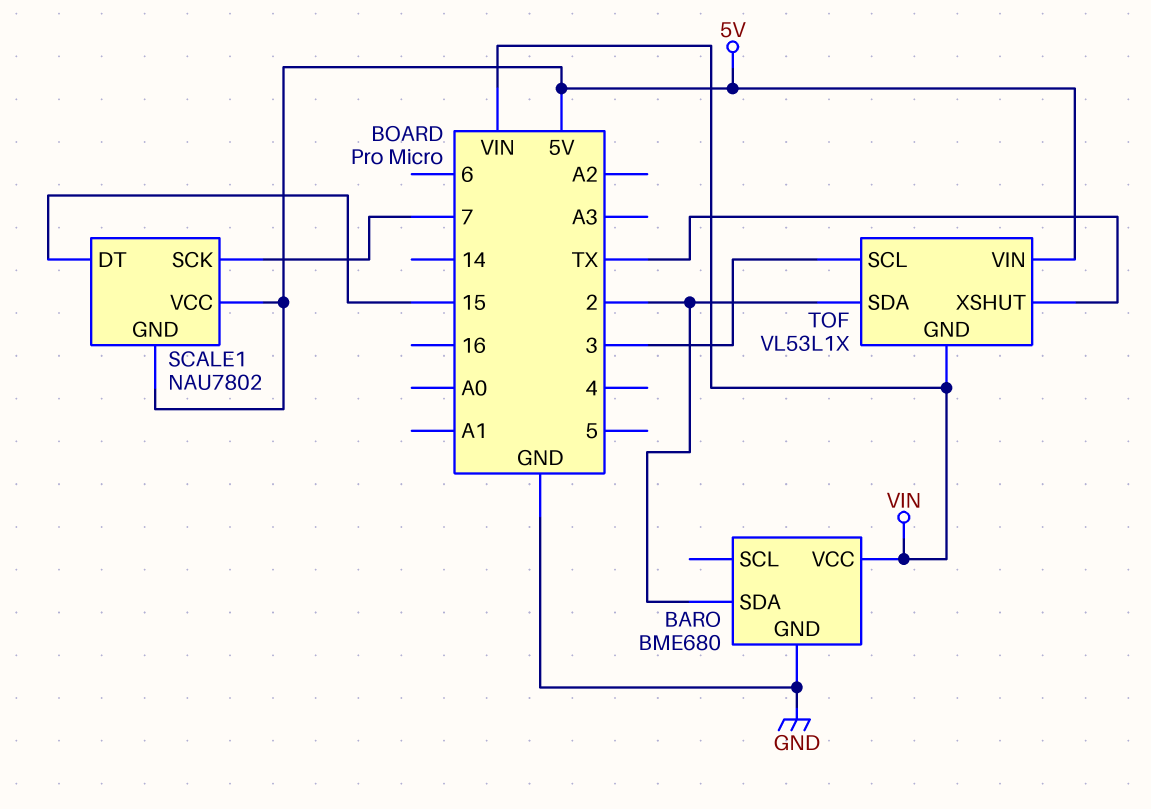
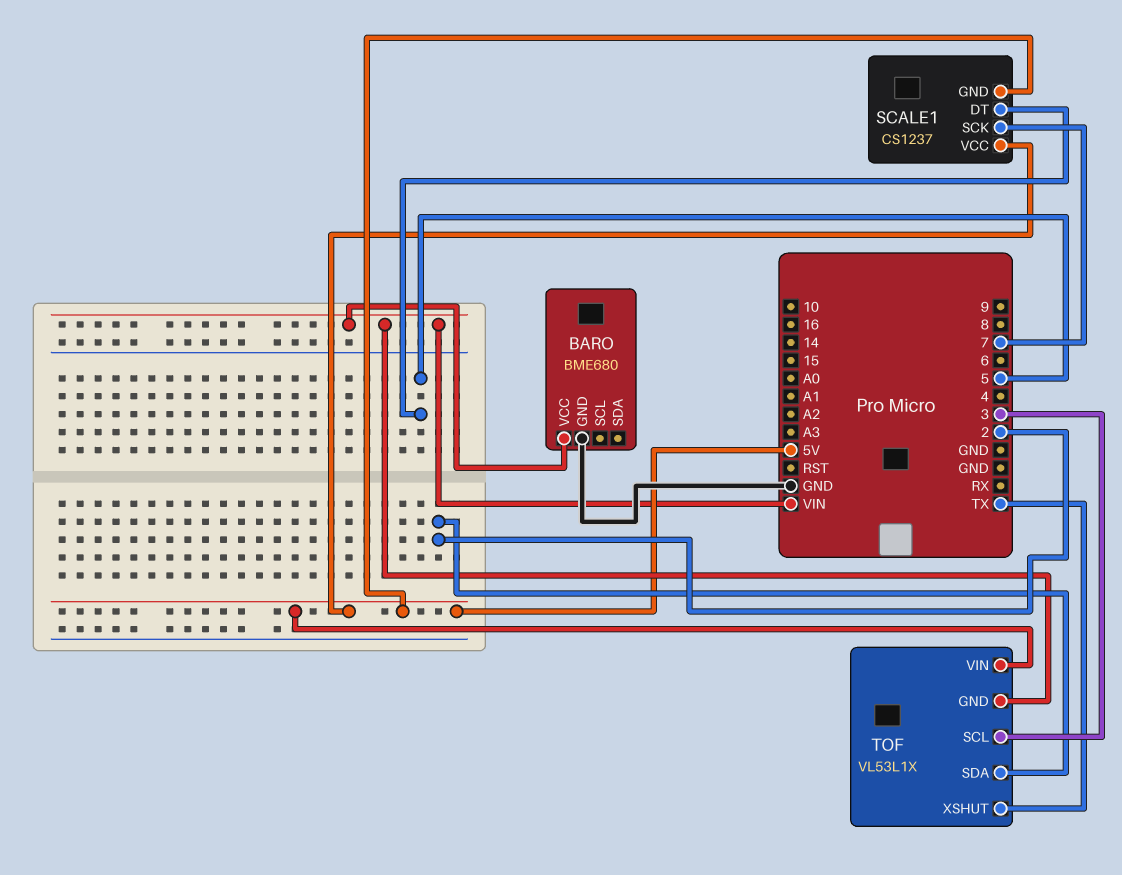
BARO pin SDA: 2 -> none
SCALE1: NAU7802 -> CS1237
SCALE1 pin DT: 15 -> 5

